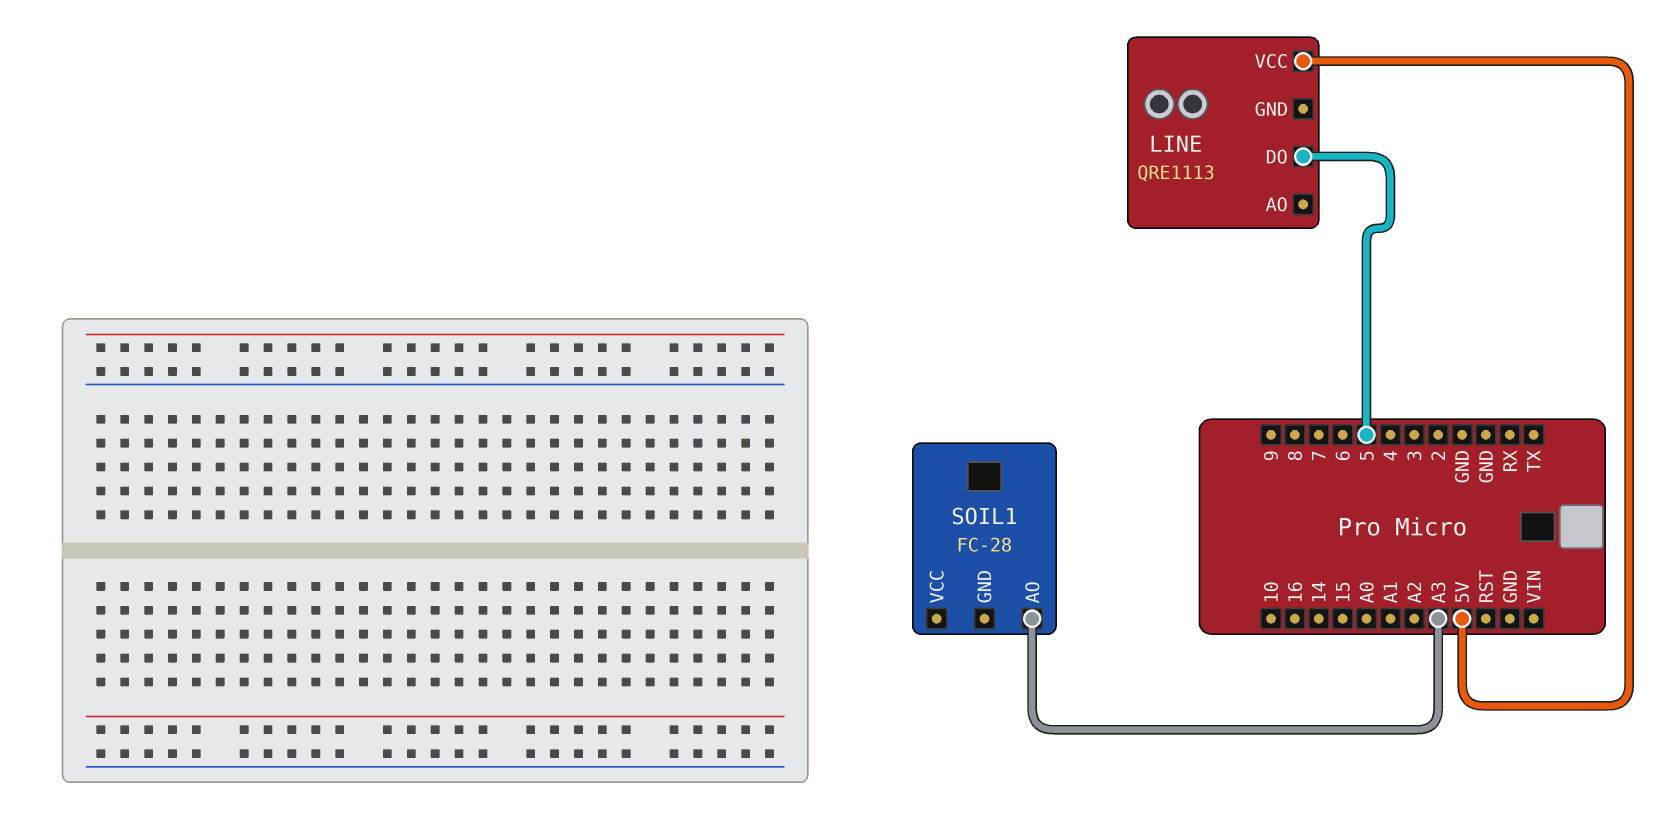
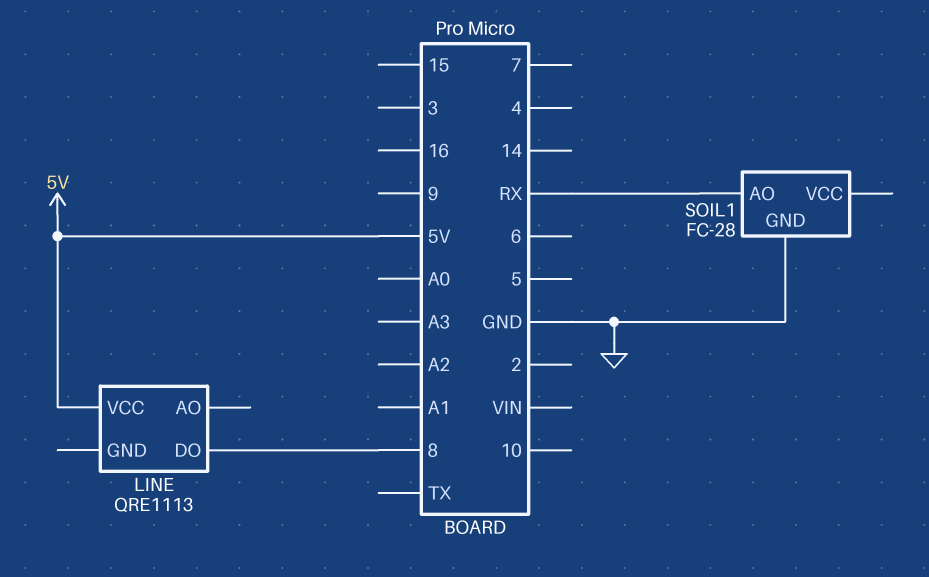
LINE pin DO: 5 -> 8
SOIL1 pin AO: A3 -> RX
SOIL1 pin GND: none -> GND

